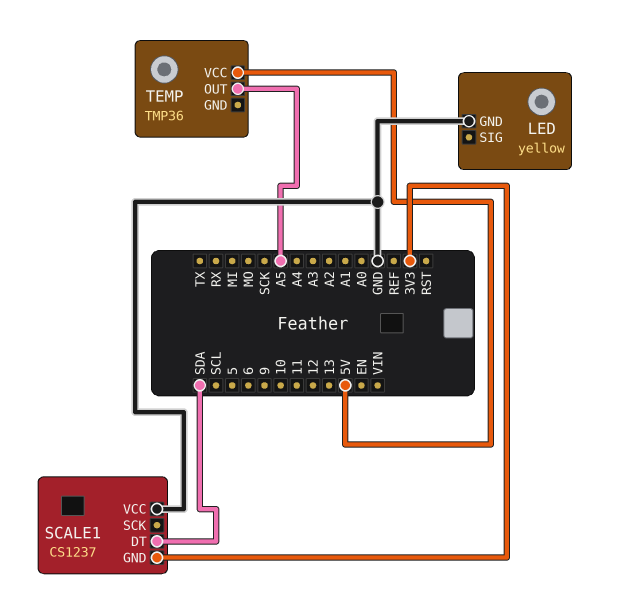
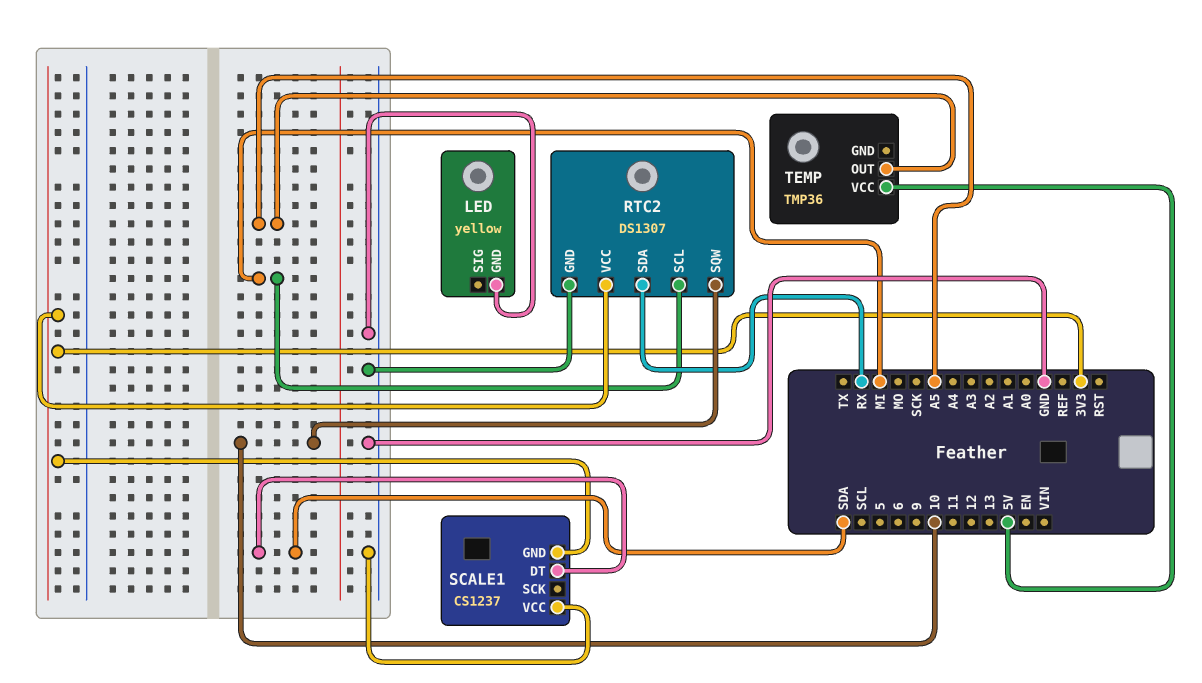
RTC2: none -> DS1307
RTC2 pin GND: none -> GND
RTC2 pin SCL: none -> MI
RTC2 pin SDA: none -> RX
RTC2 pin SQW: none -> 10
RTC2 pin VCC: none -> 3V3

